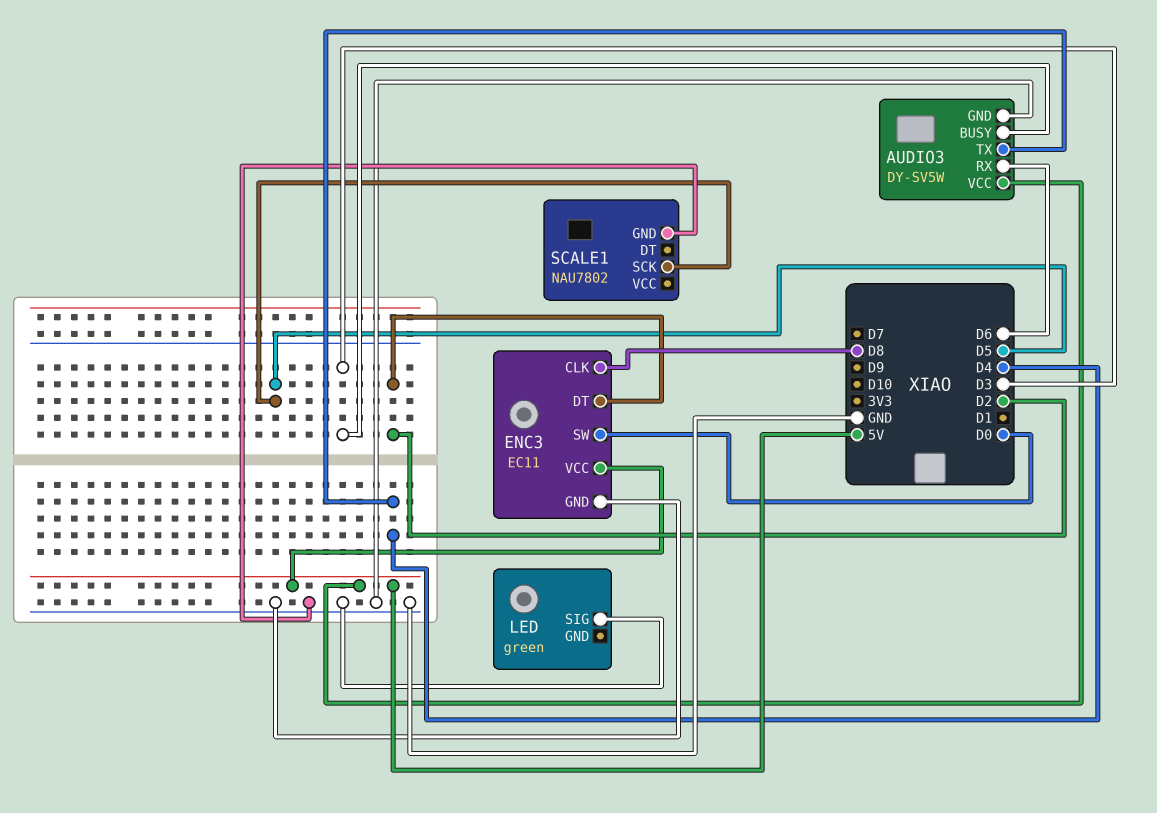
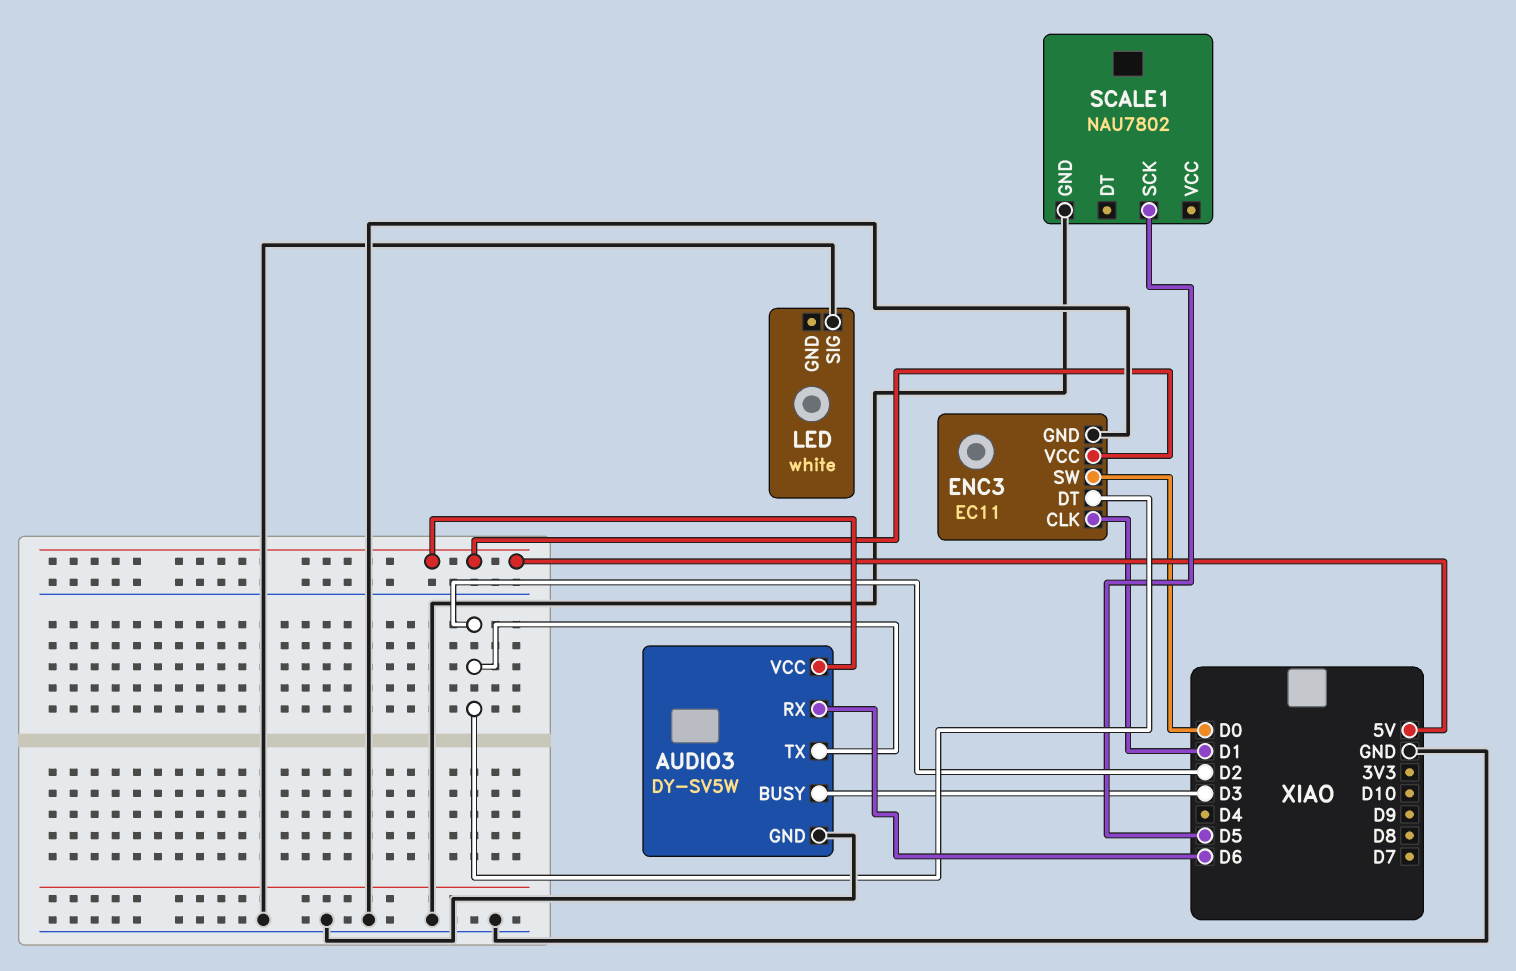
AUDIO3 pin TX: D4 -> D2
ENC3 pin CLK: D8 -> D1
LED: green -> white

